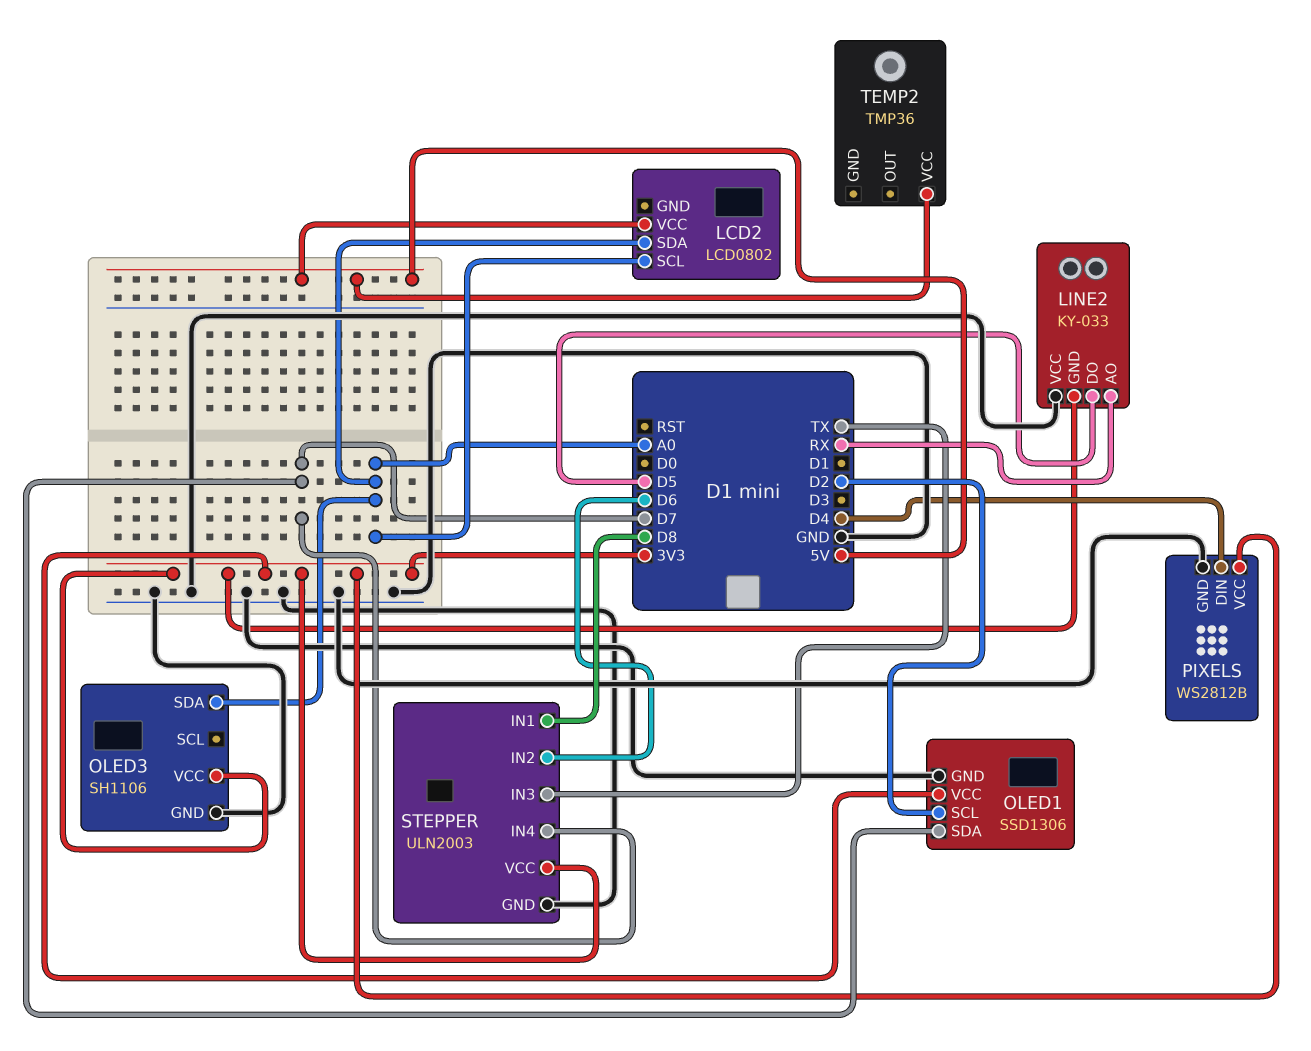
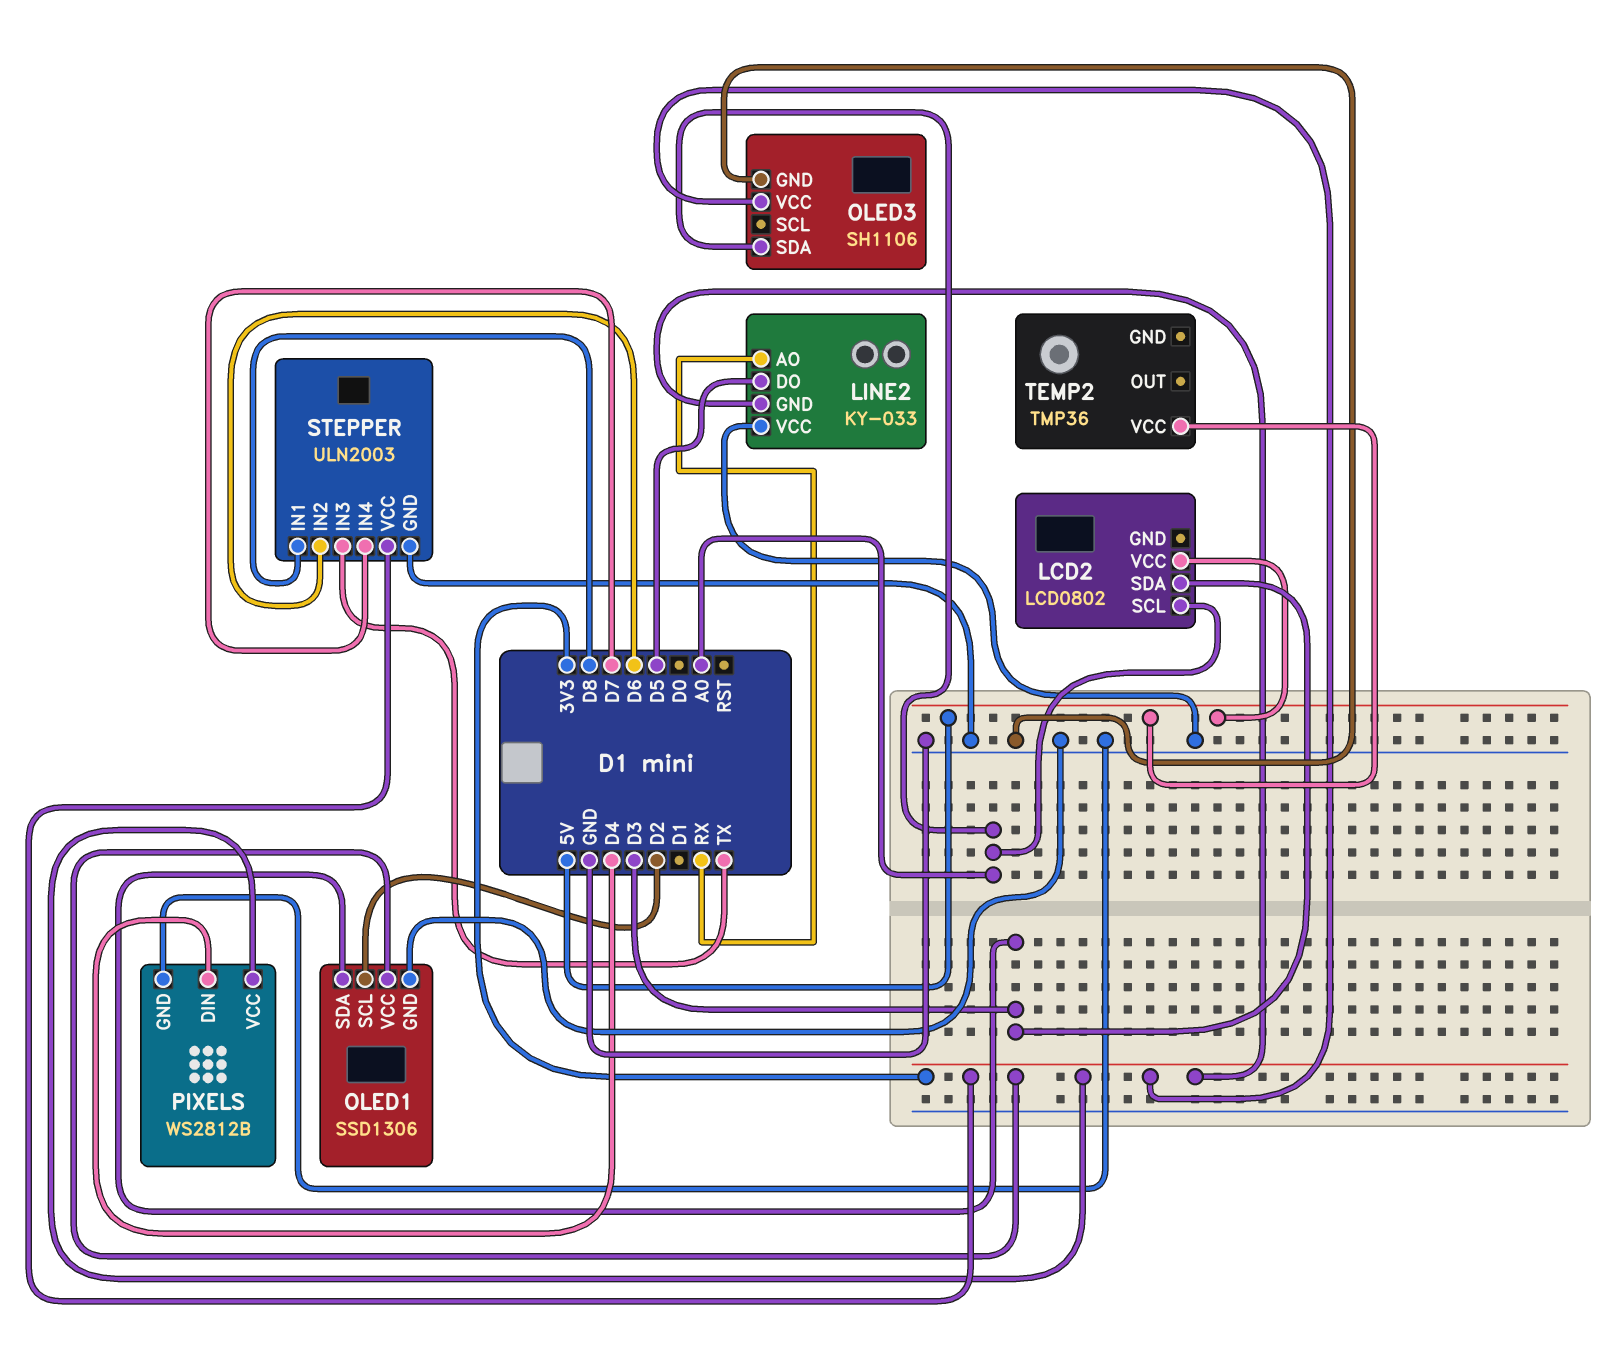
LCD2 pin SDA: A0 -> D3
OLED1 pin SDA: D7 -> D3

